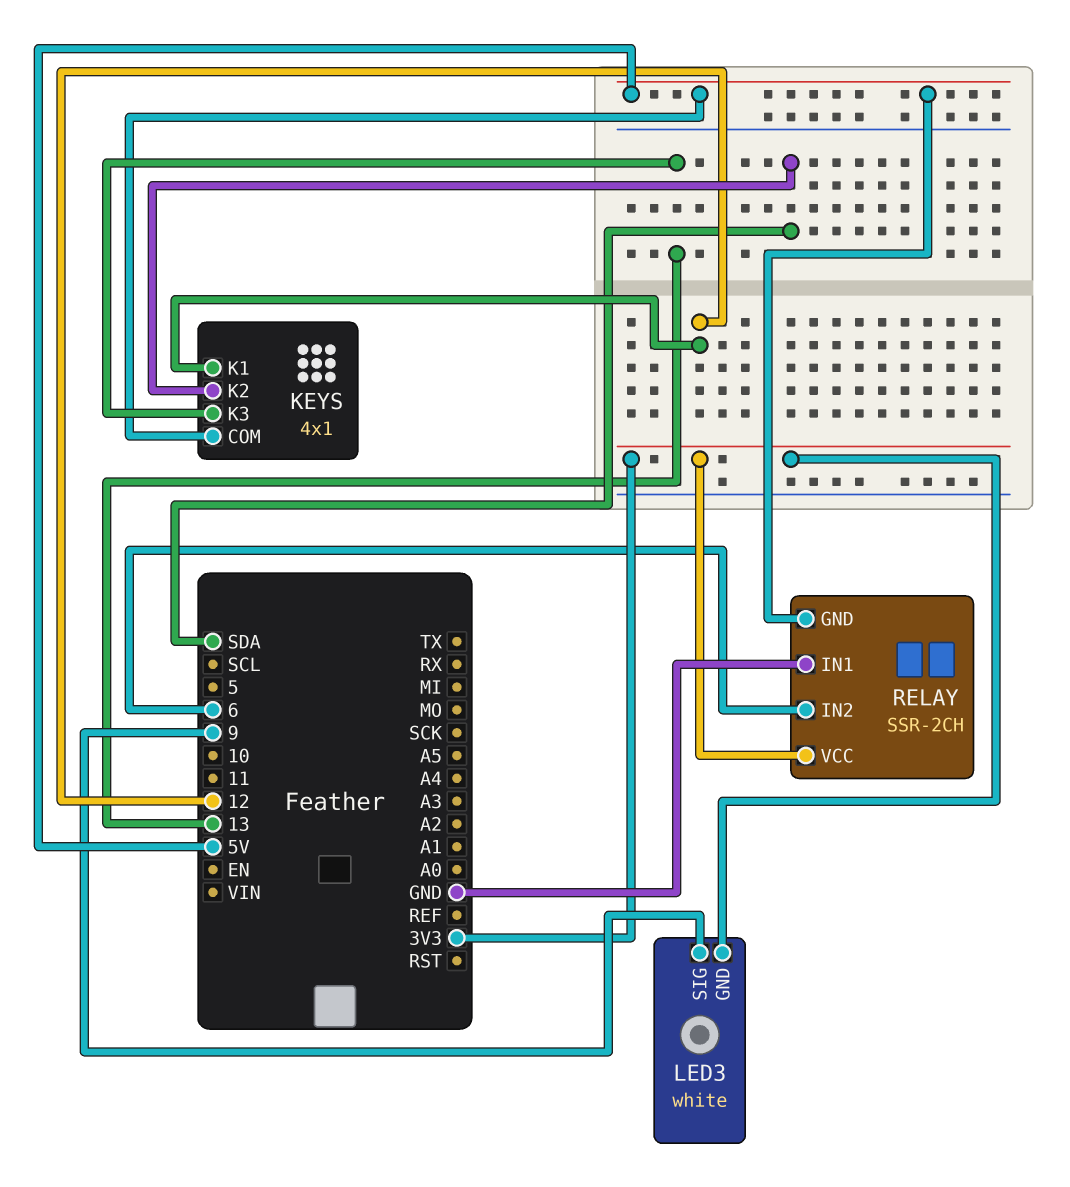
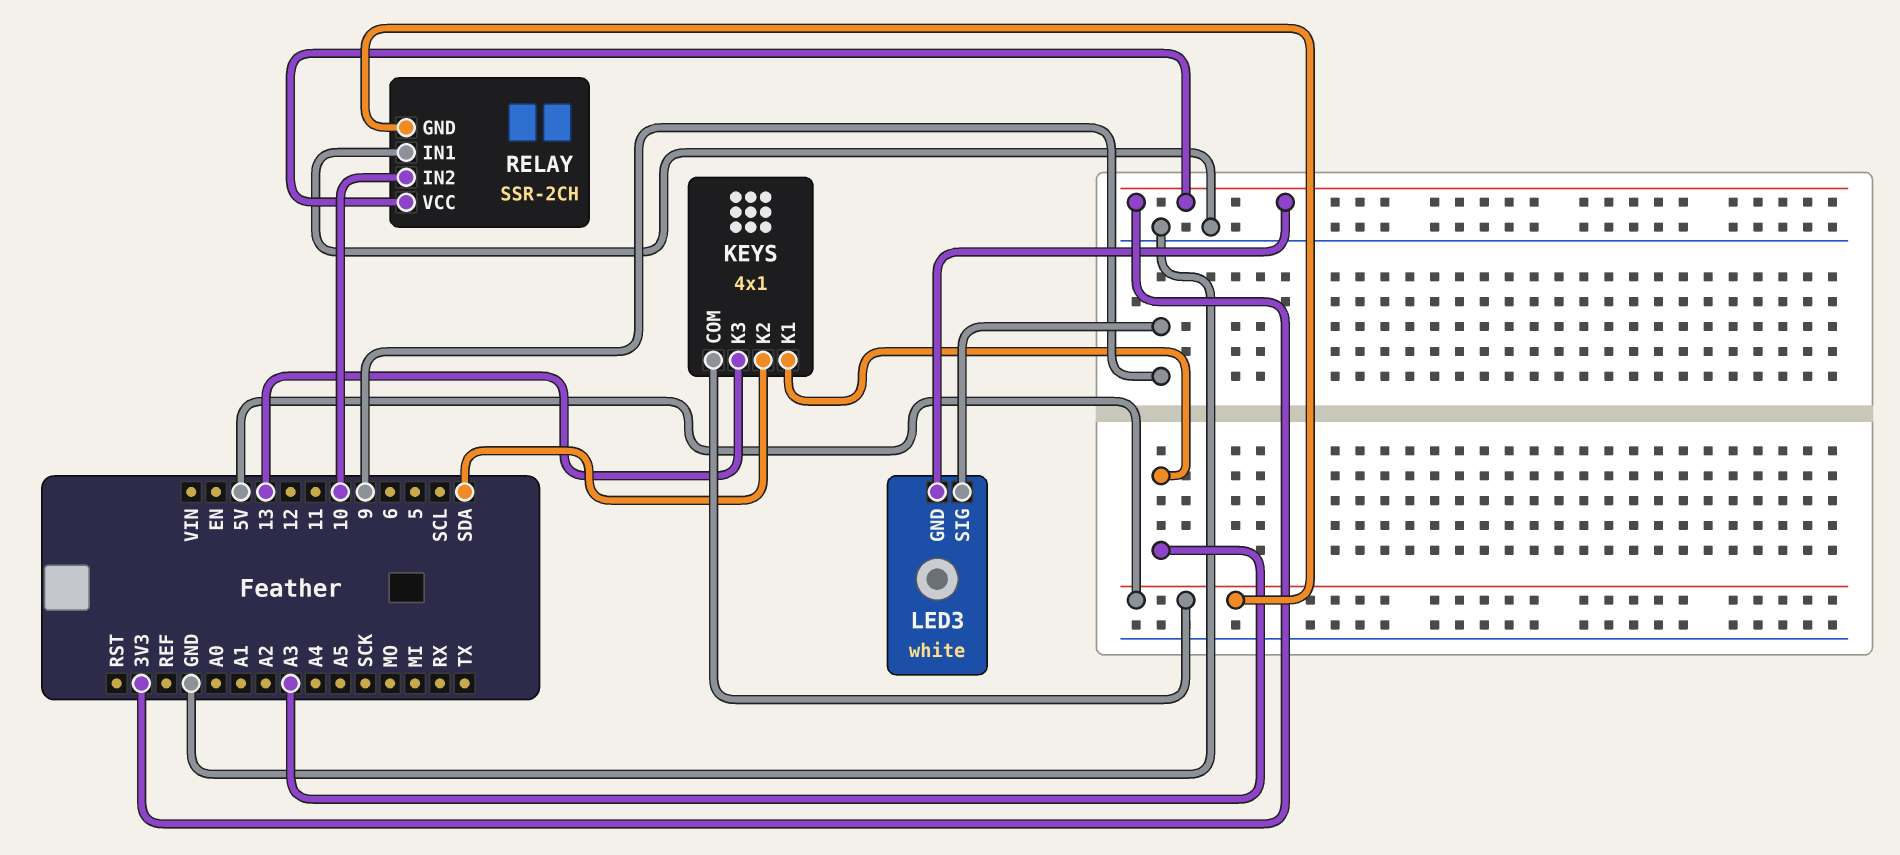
KEYS pin K1: 12 -> A3
RELAY pin IN2: 6 -> 10

